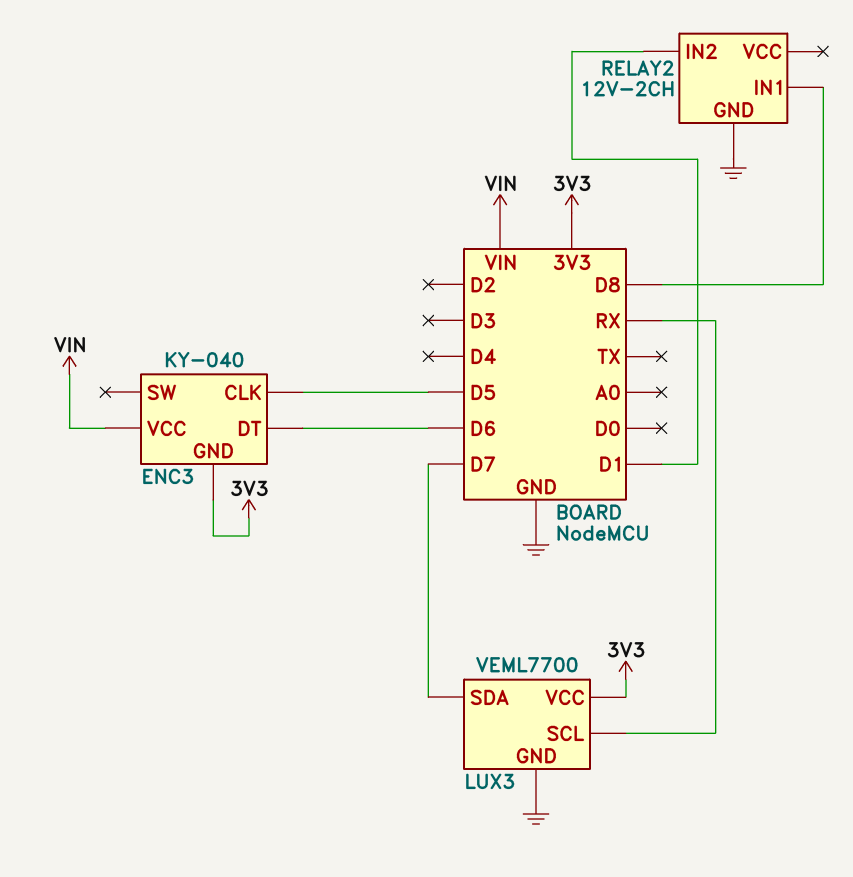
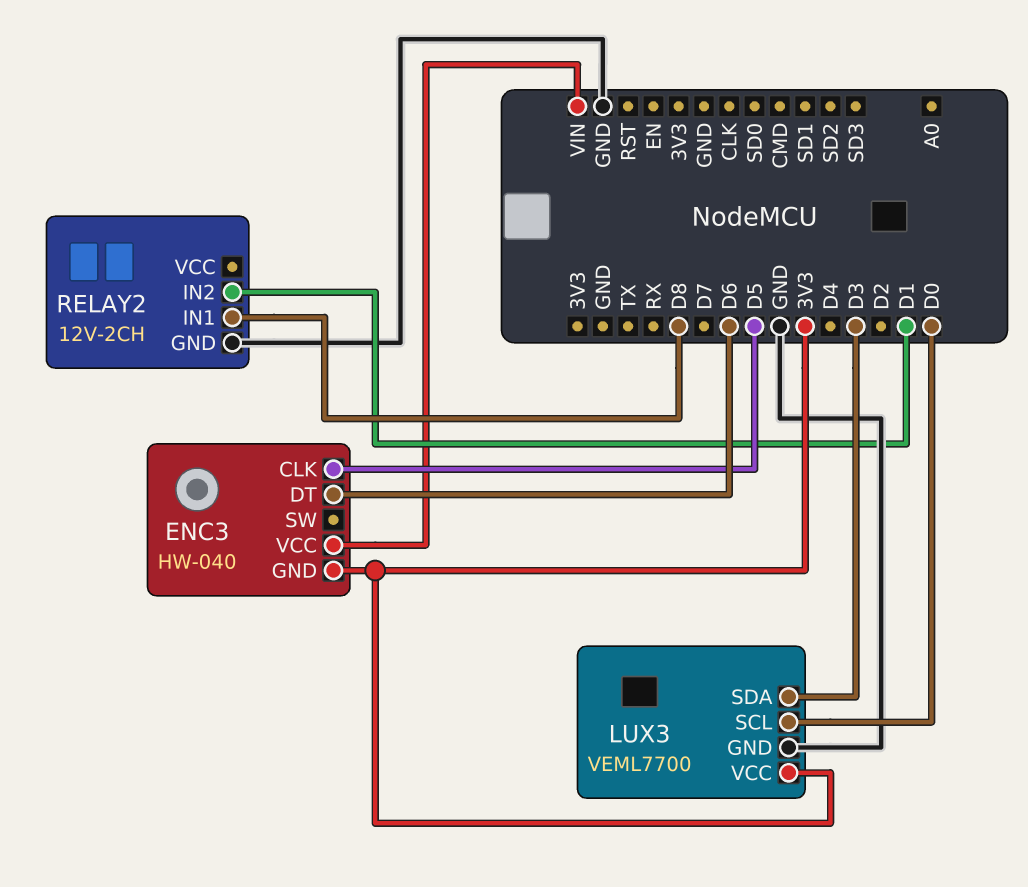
ENC3: KY-040 -> HW-040
LUX3 pin SCL: RX -> D0
LUX3 pin SDA: D7 -> D3

